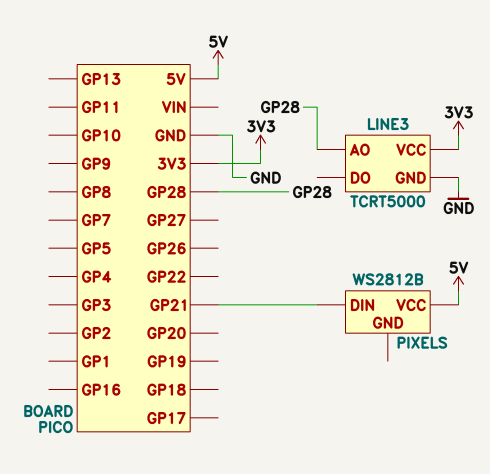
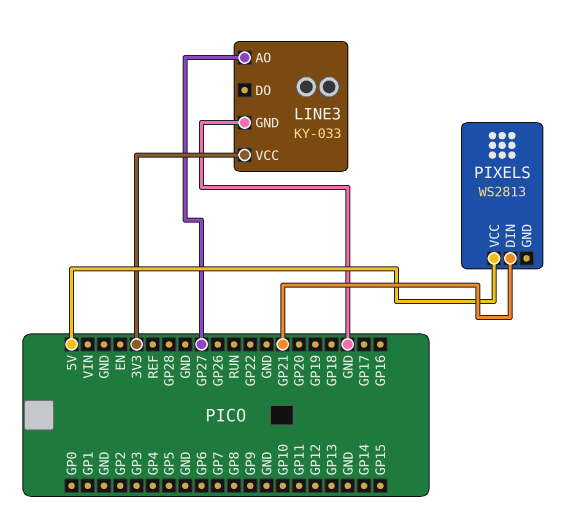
LINE3: TCRT5000 -> KY-033
LINE3 pin AO: GP28 -> GP27
PIXELS: WS2812B -> WS2813

